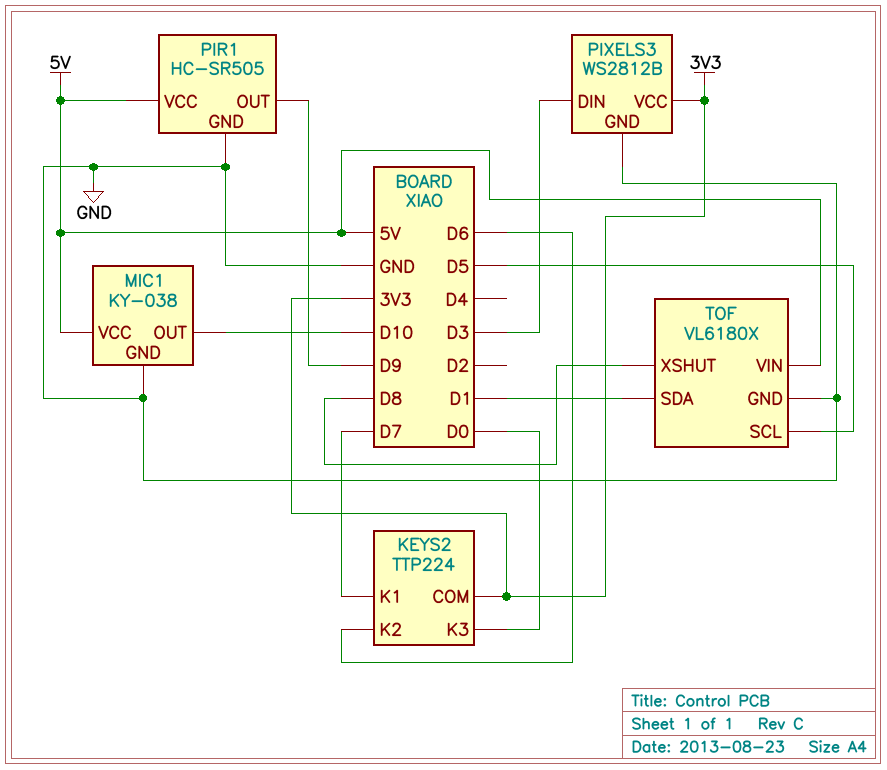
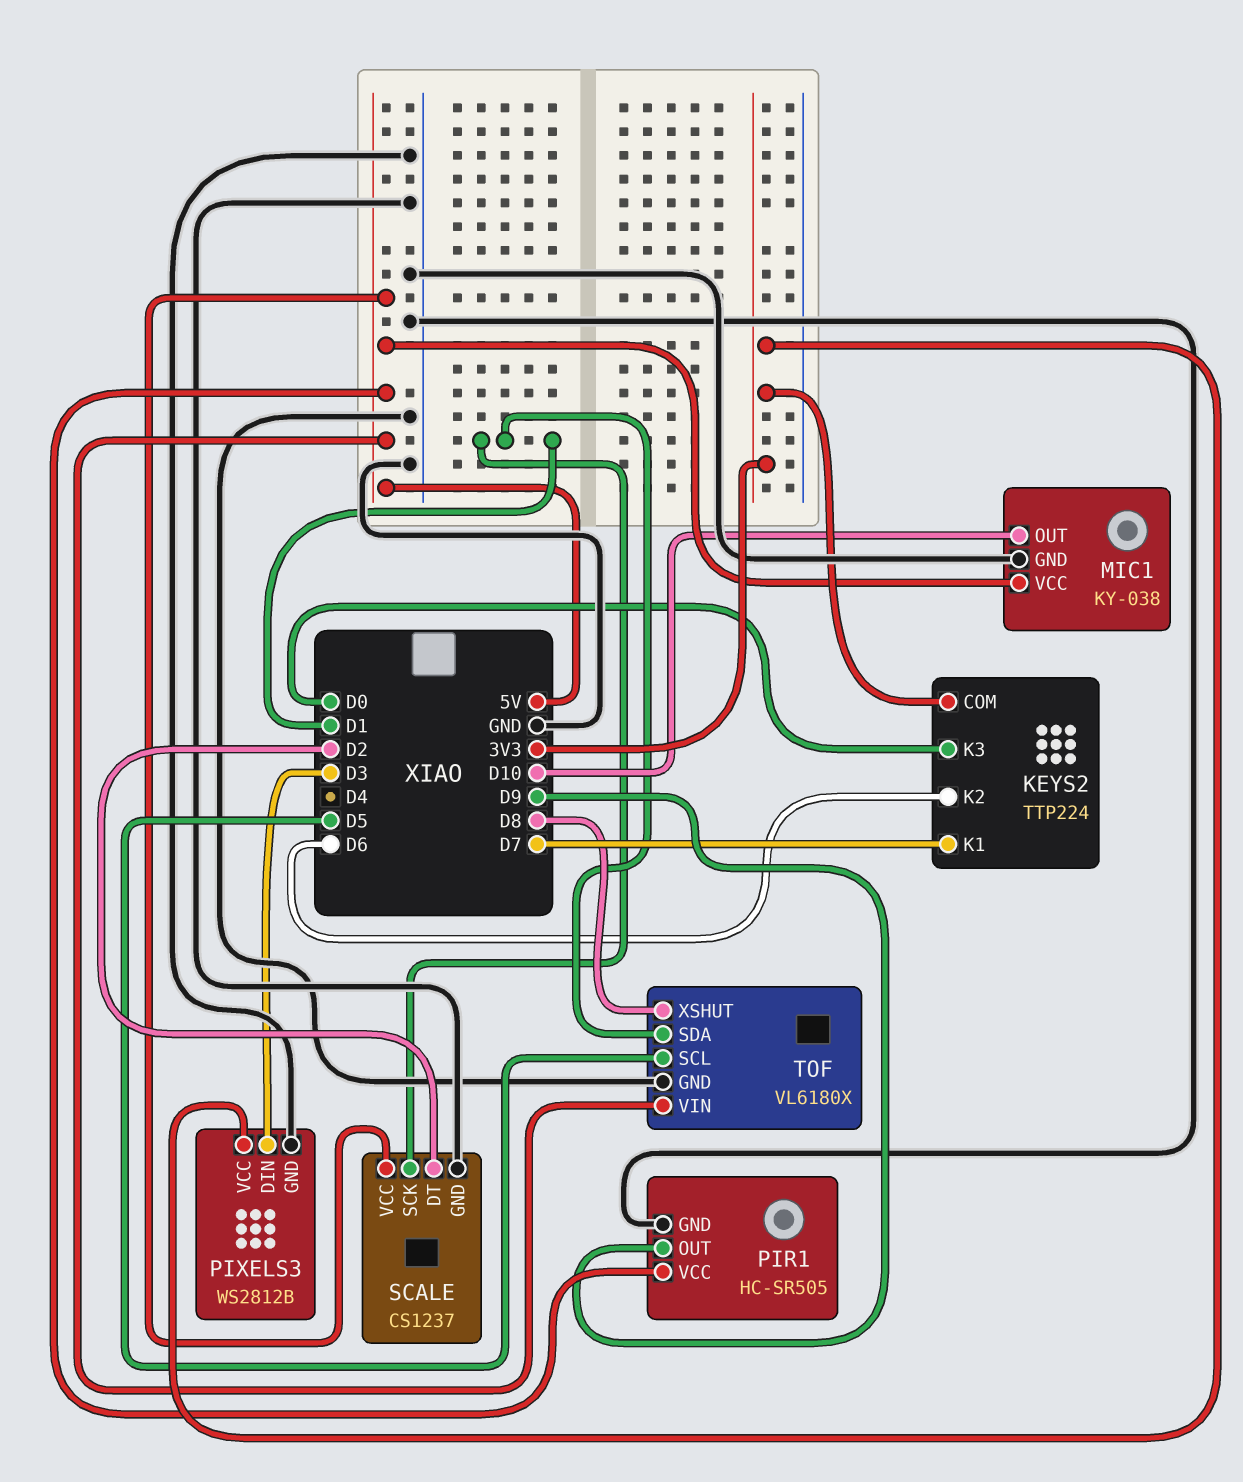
SCALE: none -> CS1237
SCALE pin DT: none -> D2
SCALE pin GND: none -> GND
SCALE pin SCK: none -> D1
SCALE pin VCC: none -> 5V

